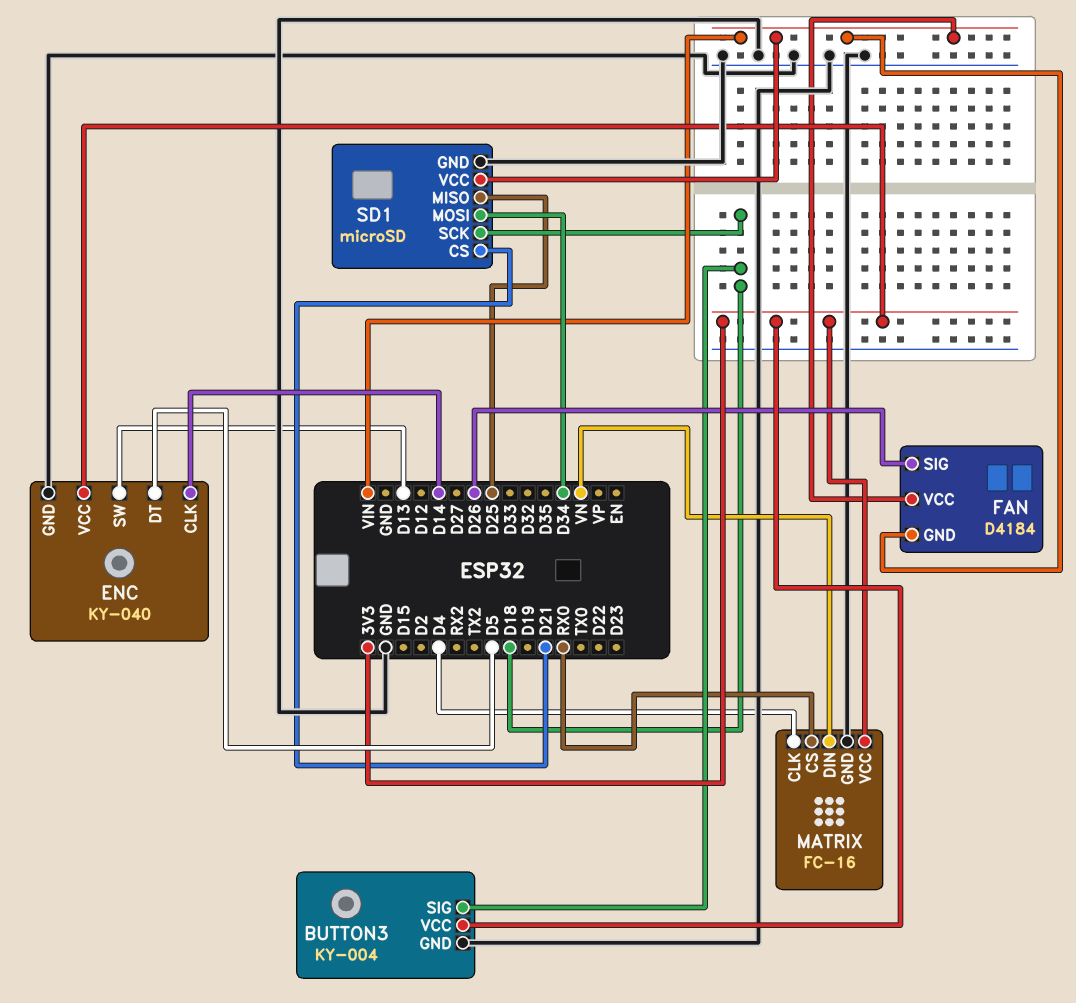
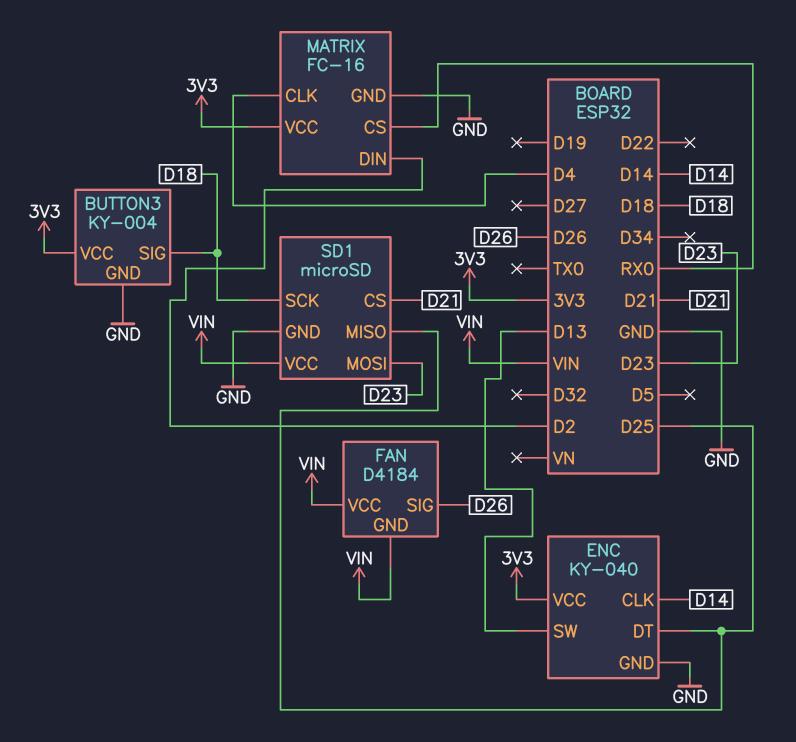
ENC pin DT: D5 -> D25
MATRIX pin DIN: VN -> D2
SD1 pin MOSI: D34 -> D23

